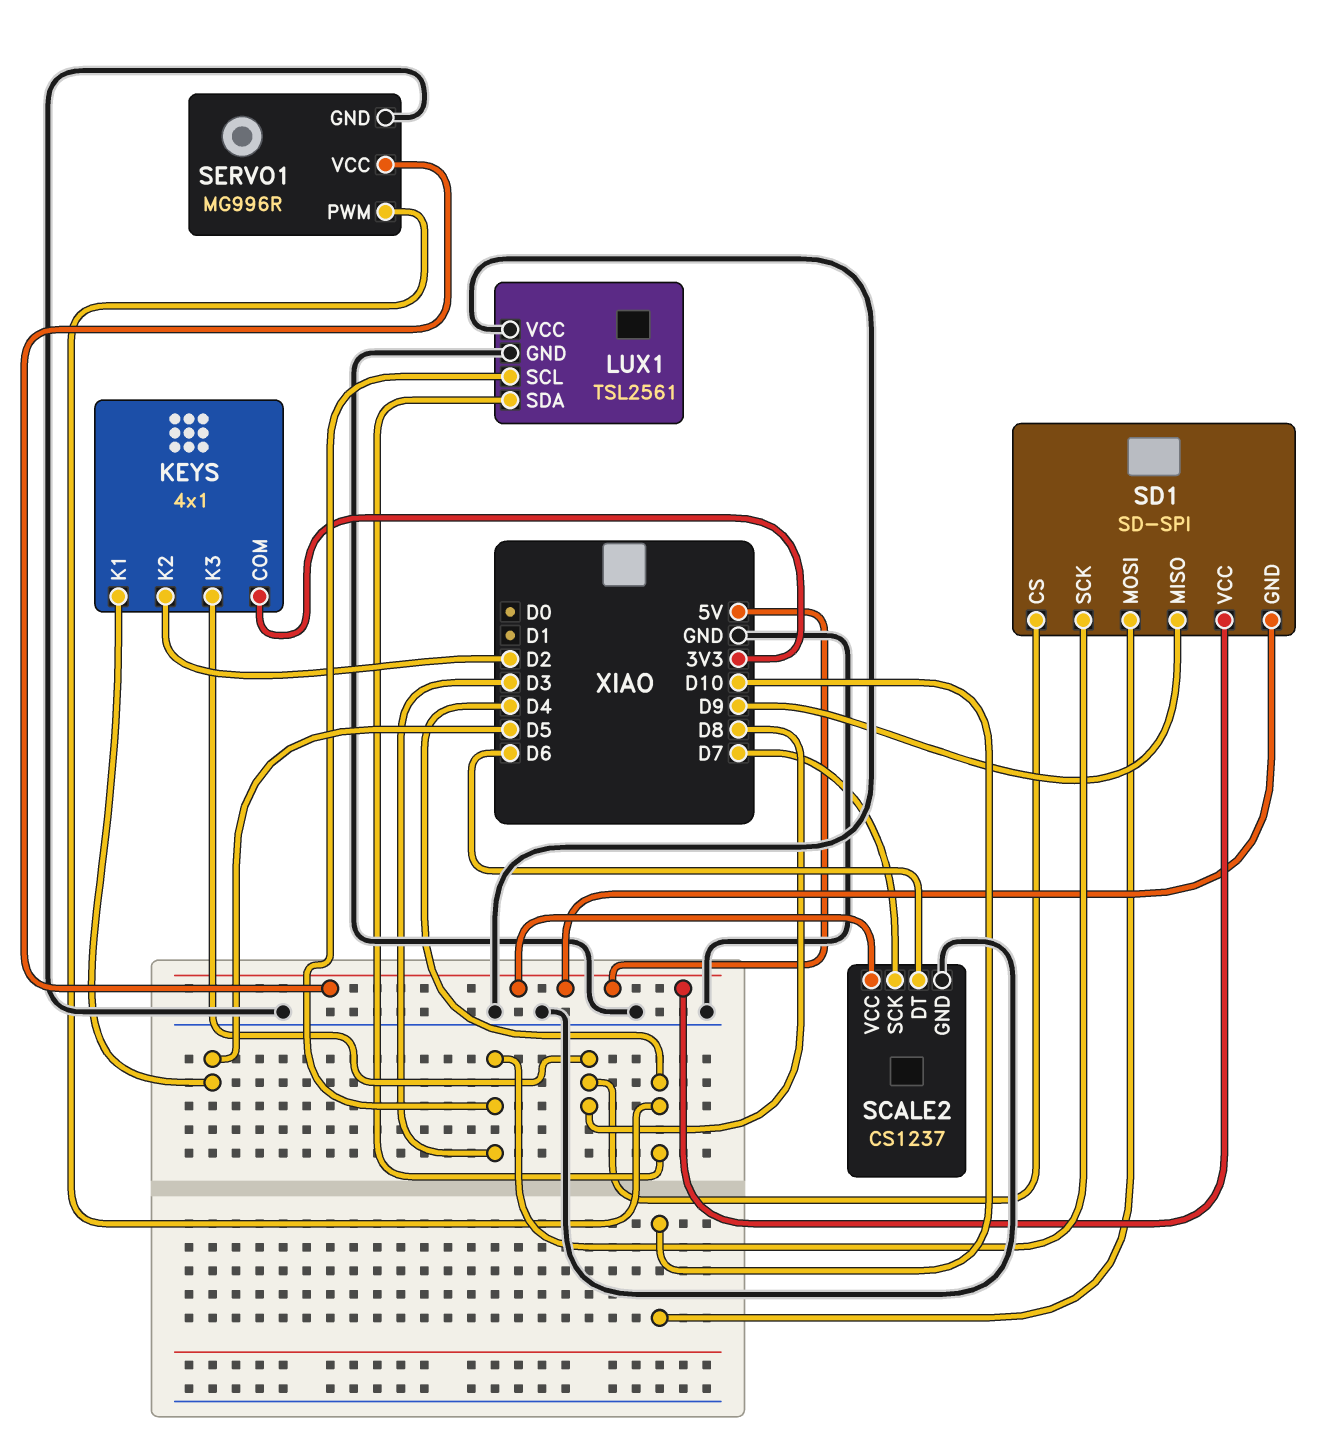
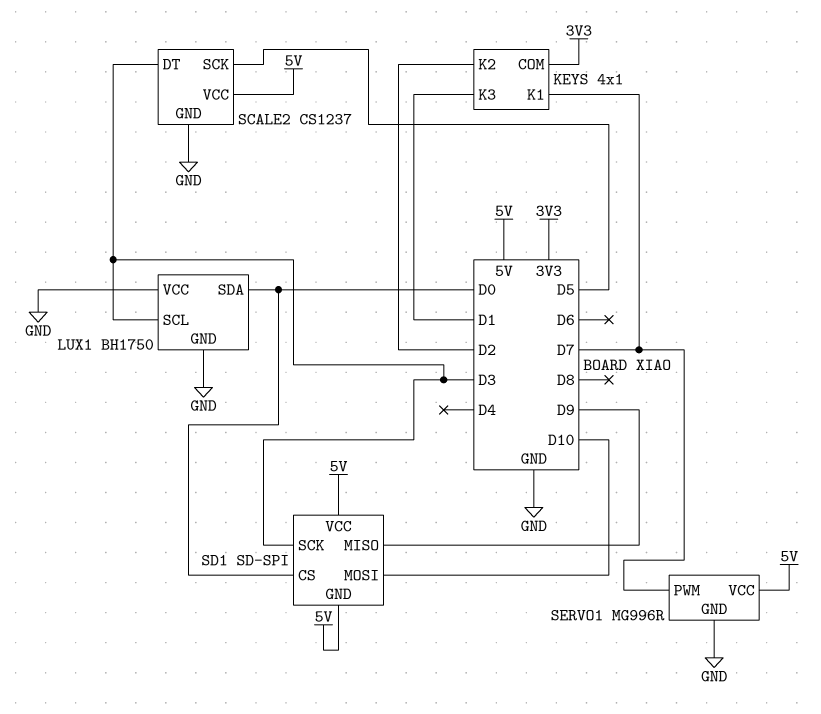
KEYS pin K1: D5 -> D7
KEYS pin K3: D8 -> D1
LUX1: TSL2561 -> BH1750
LUX1 pin SDA: D4 -> D0
SCALE2 pin DT: D6 -> D3
SCALE2 pin SCK: D7 -> D5
SD1 pin CS: D8 -> D0
SERVO1 pin PWM: D4 -> D7

